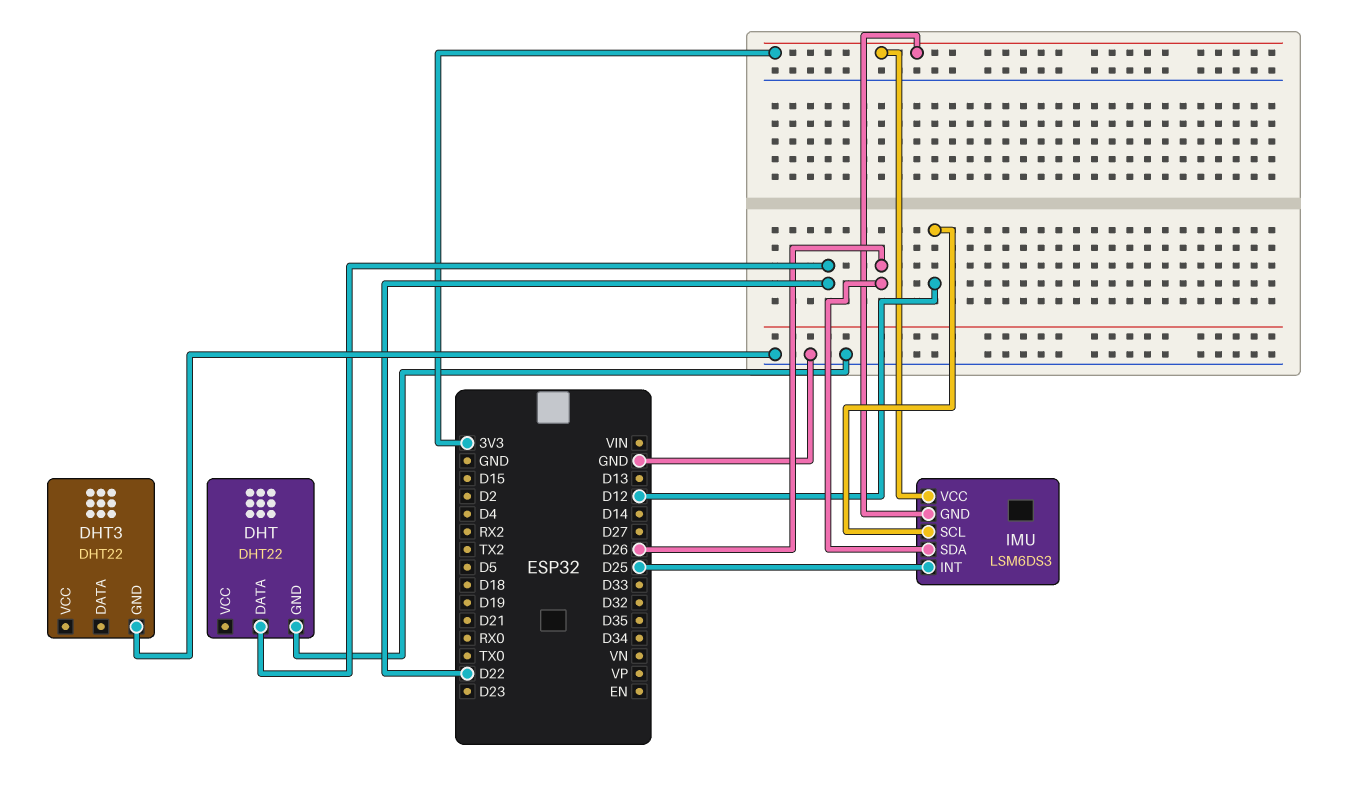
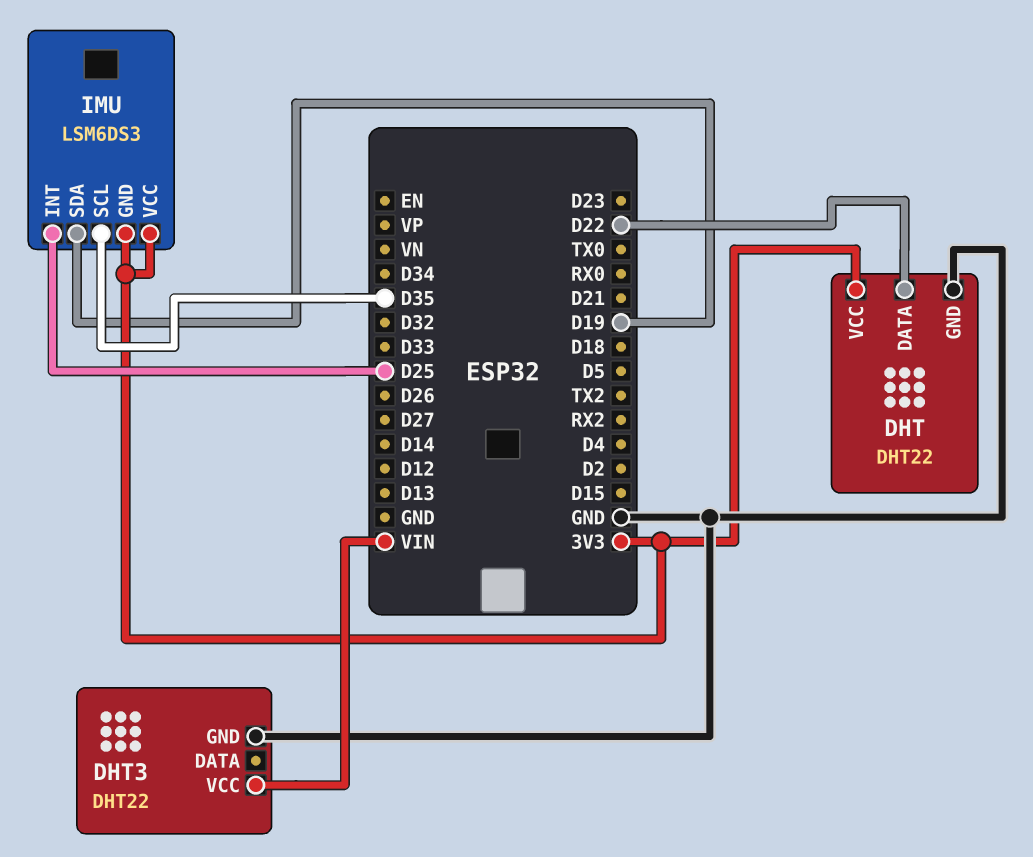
DHT pin VCC: none -> 3V3
DHT3 pin VCC: none -> VIN
IMU pin SCL: D12 -> D35
IMU pin SDA: D26 -> D19

